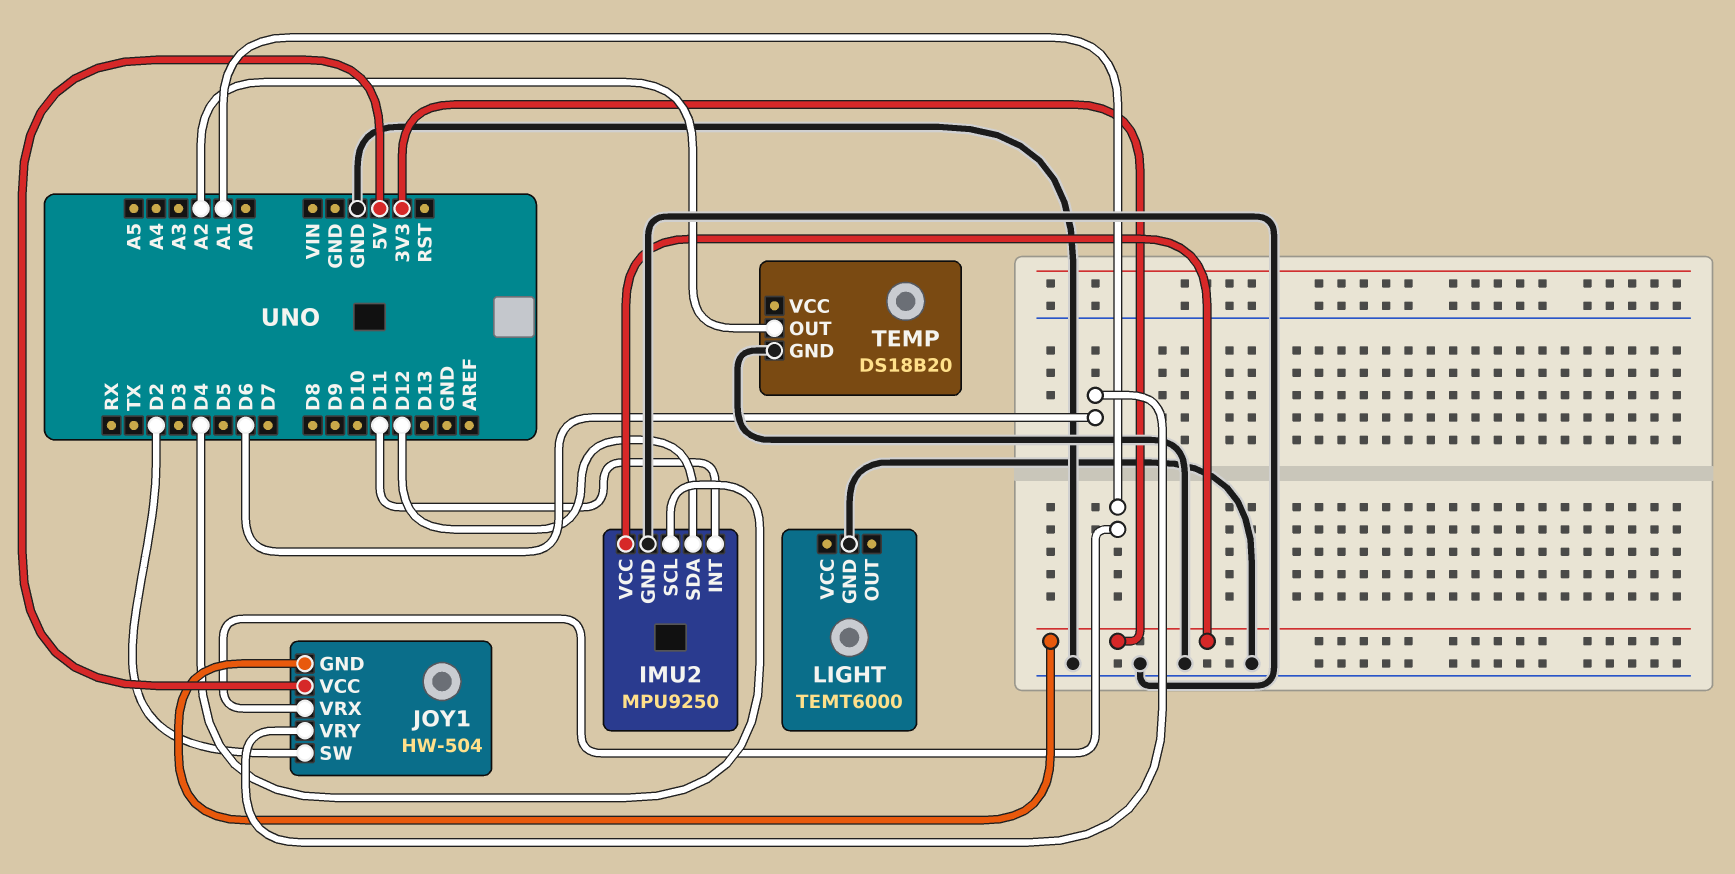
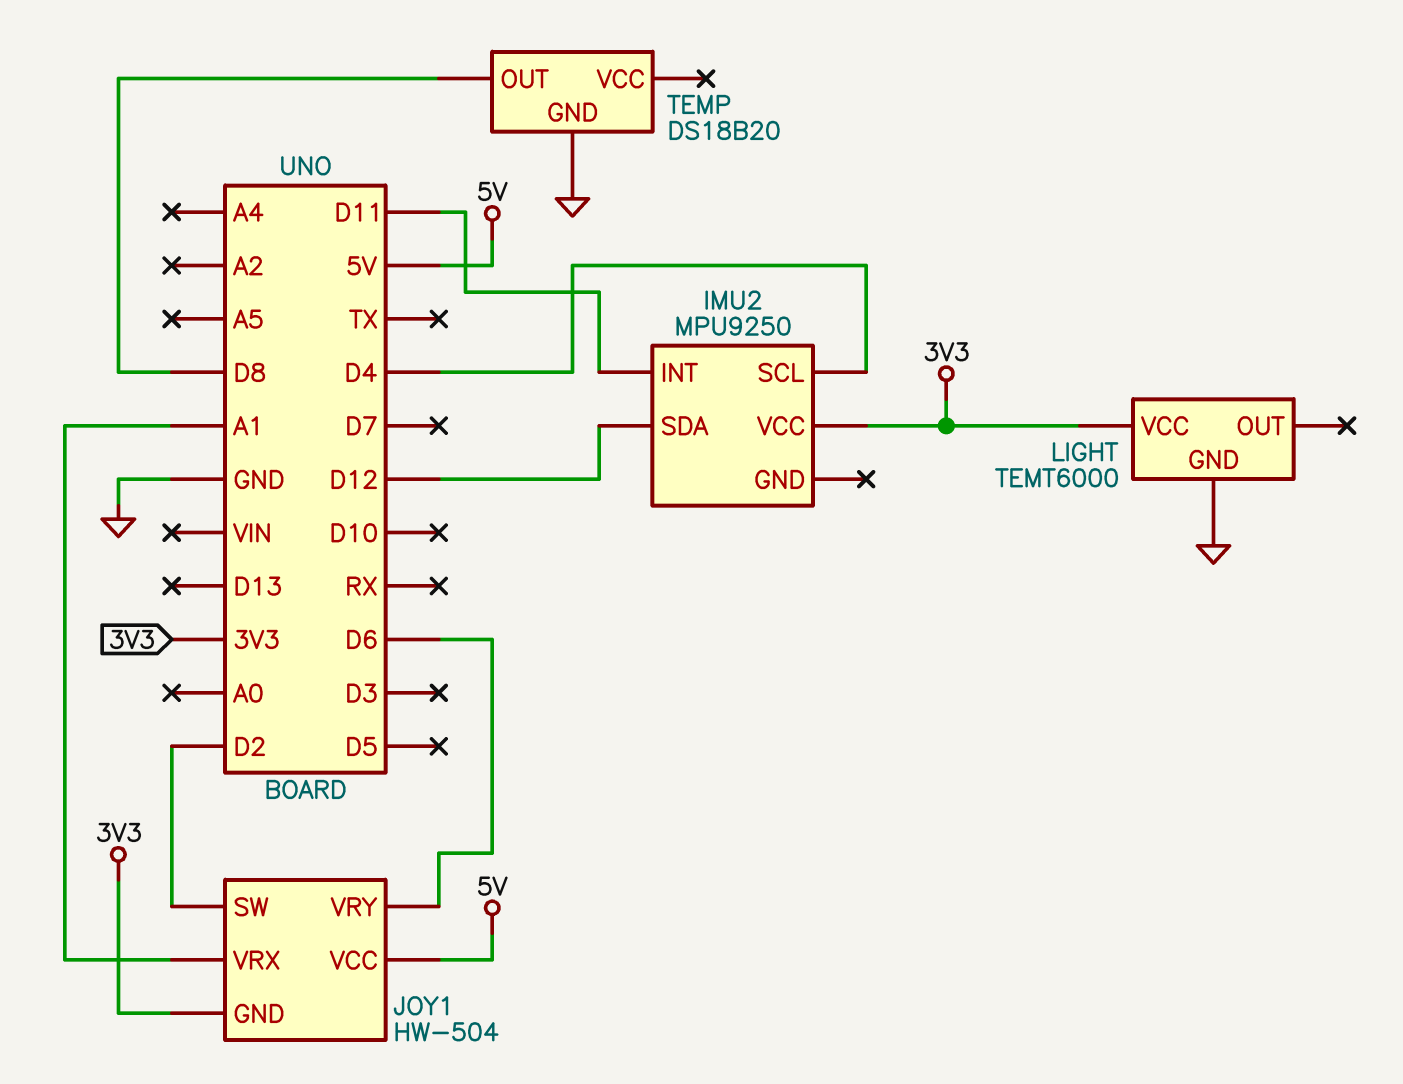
IMU2 pin GND: GND -> none
LIGHT pin VCC: none -> 3V3
TEMP pin OUT: A2 -> D8

